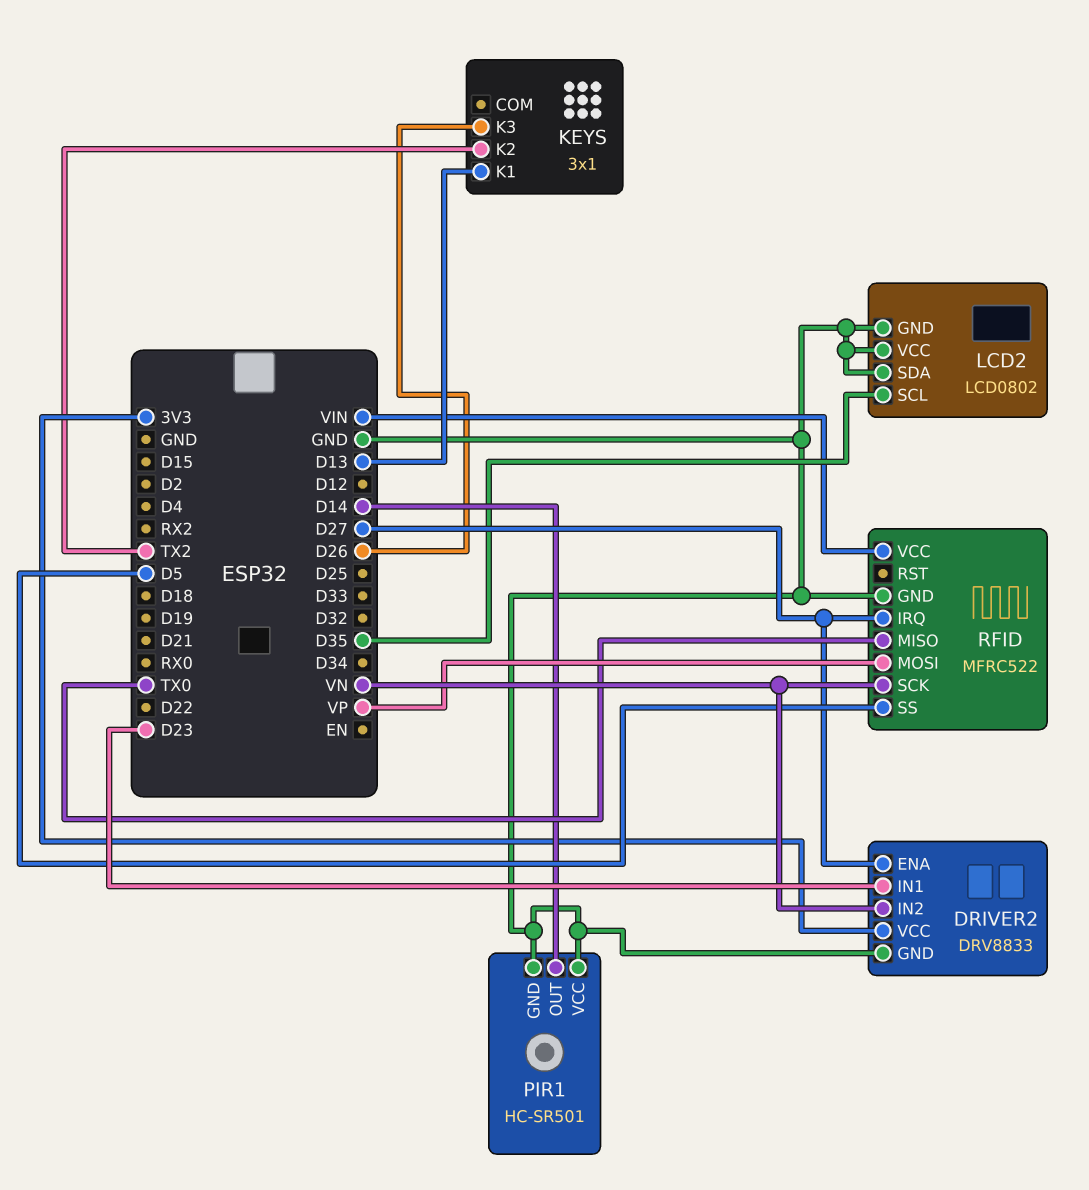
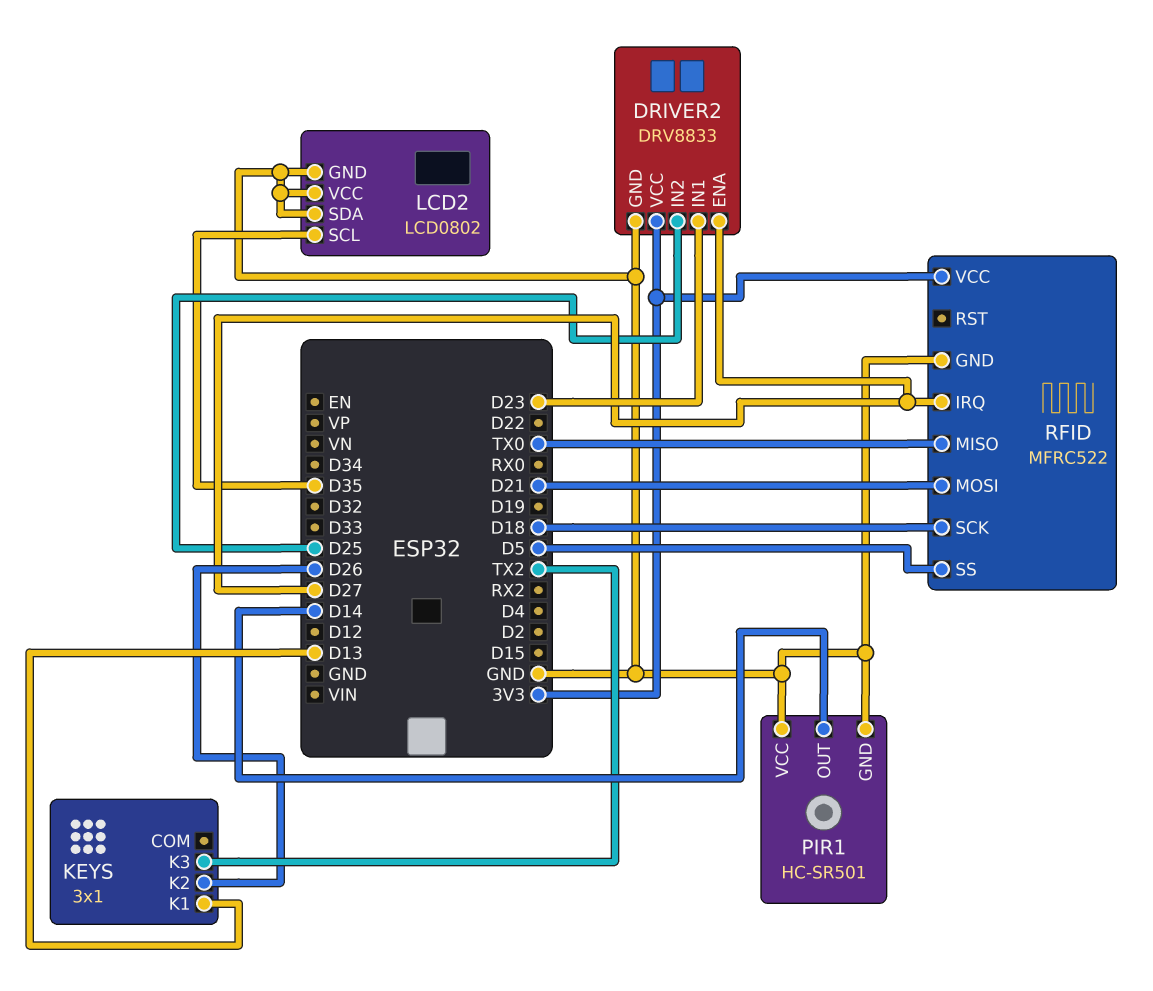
DRIVER2 pin IN2: VN -> D25
KEYS pin K2: TX2 -> D26
KEYS pin K3: D26 -> TX2
RFID pin MOSI: VP -> D21
RFID pin SCK: VN -> D18
RFID pin VCC: VIN -> 3V3

